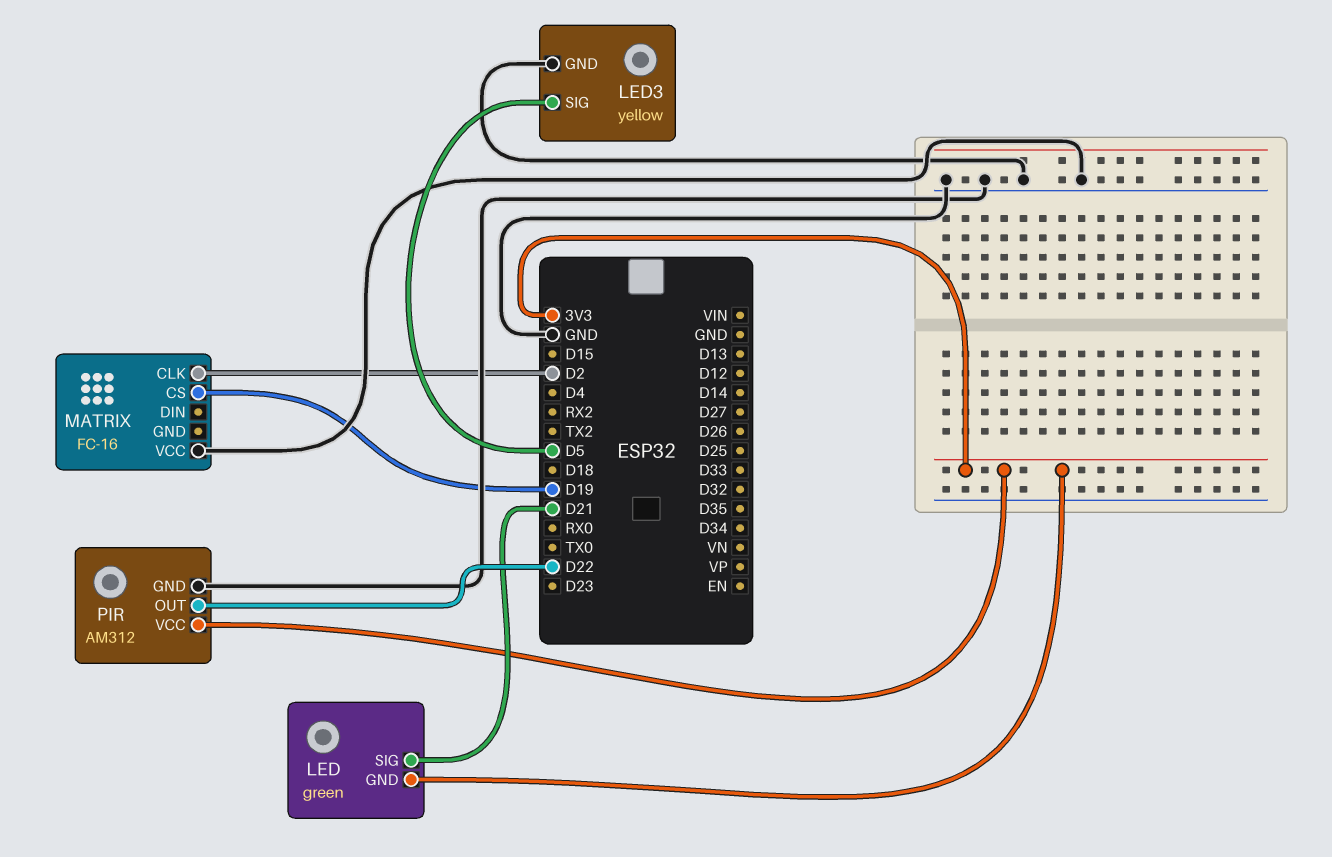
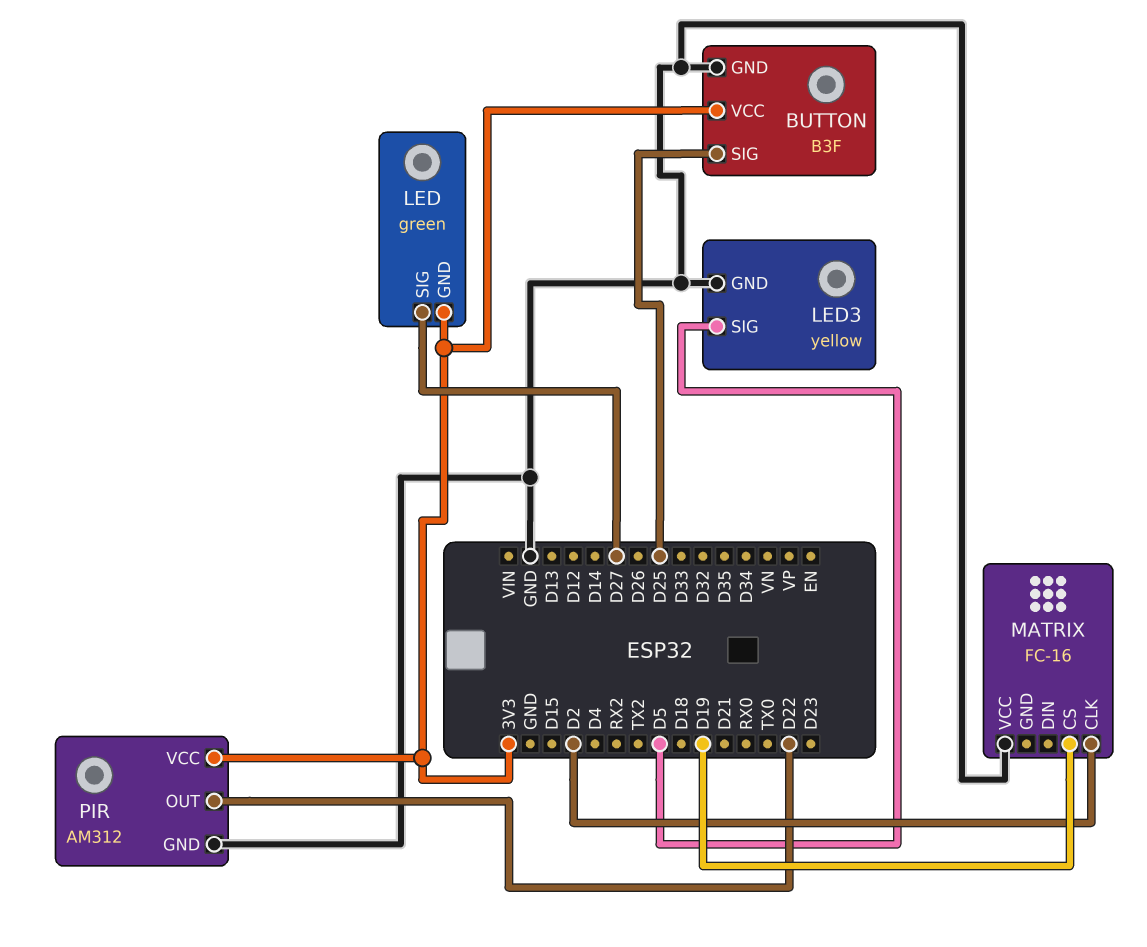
BUTTON: none -> B3F
BUTTON pin GND: none -> GND
BUTTON pin SIG: none -> D25
BUTTON pin VCC: none -> 3V3
LED pin SIG: D21 -> D27

